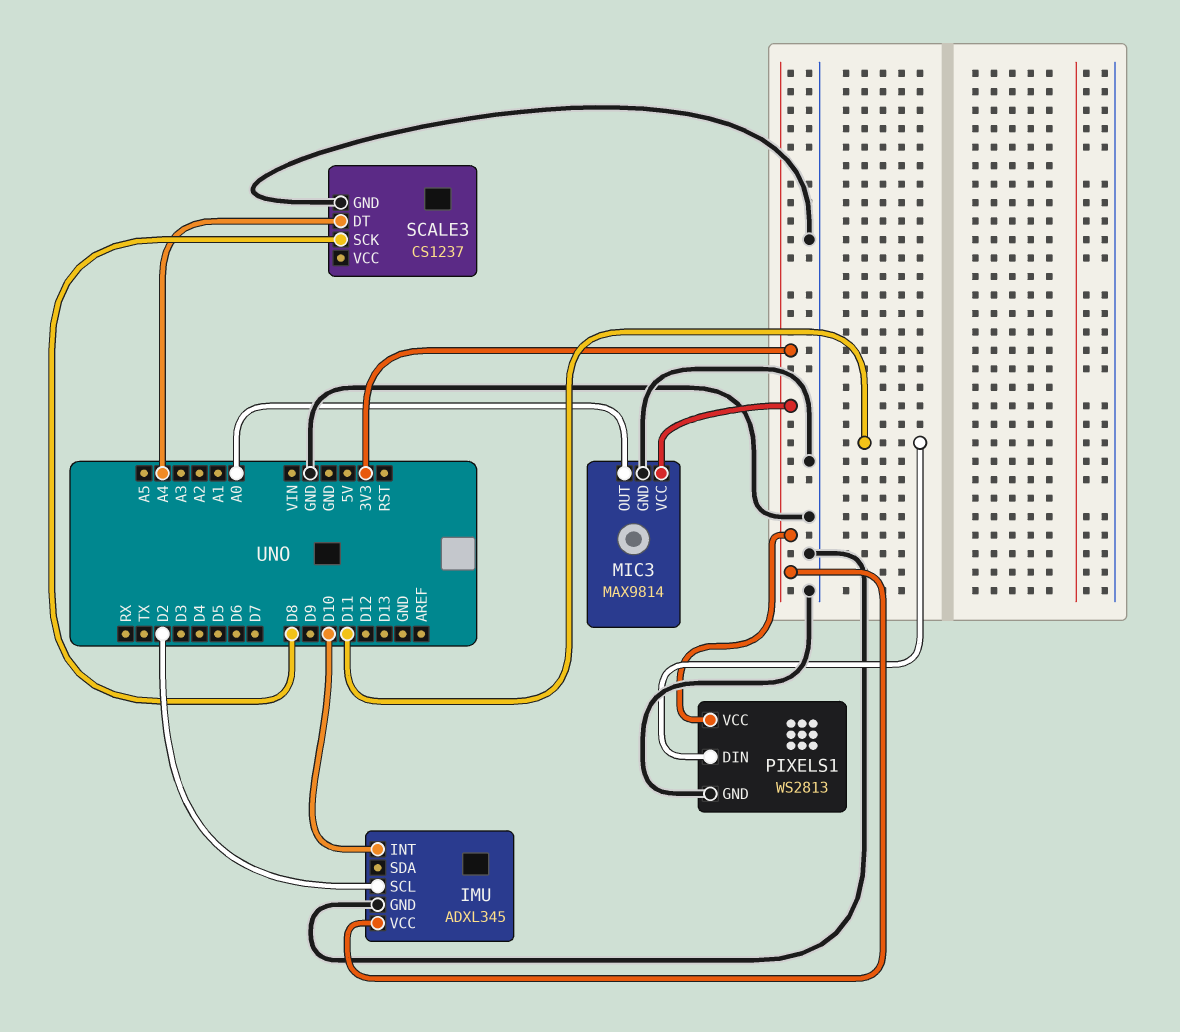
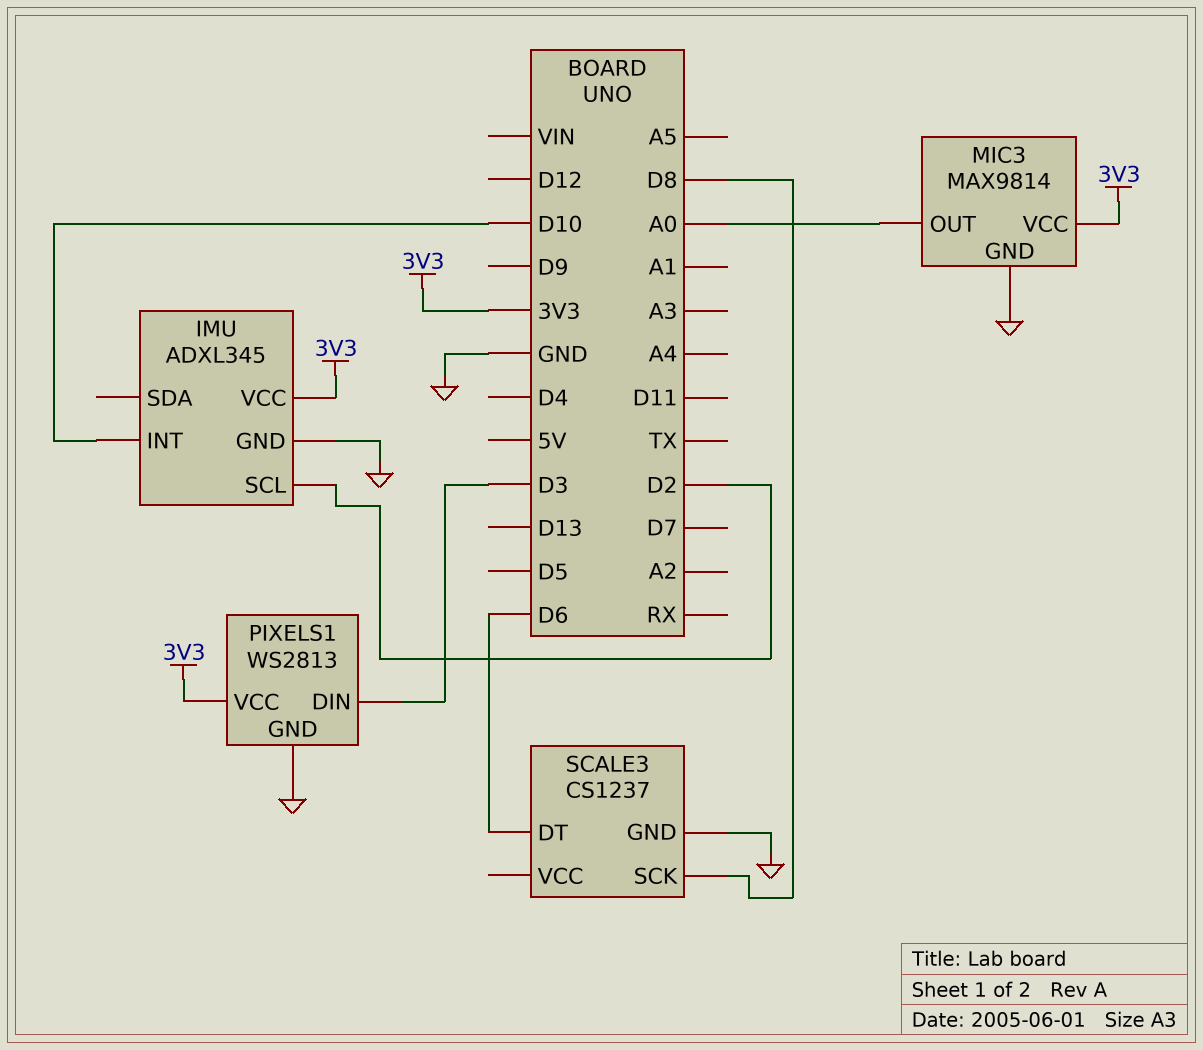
PIXELS1 pin DIN: D11 -> D3
SCALE3 pin DT: A4 -> D6

